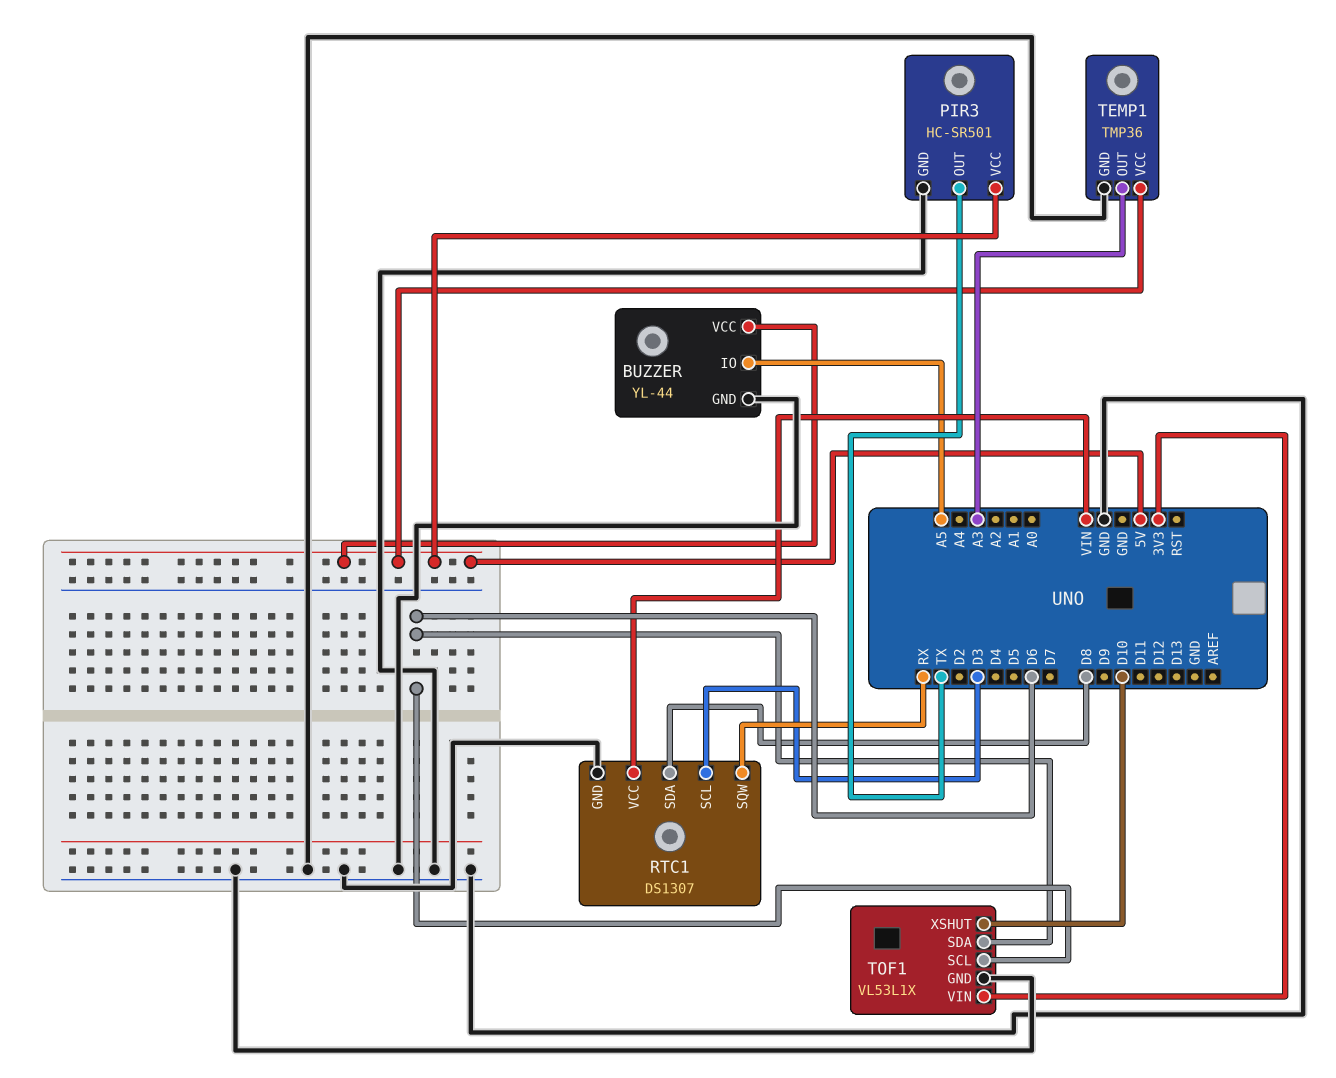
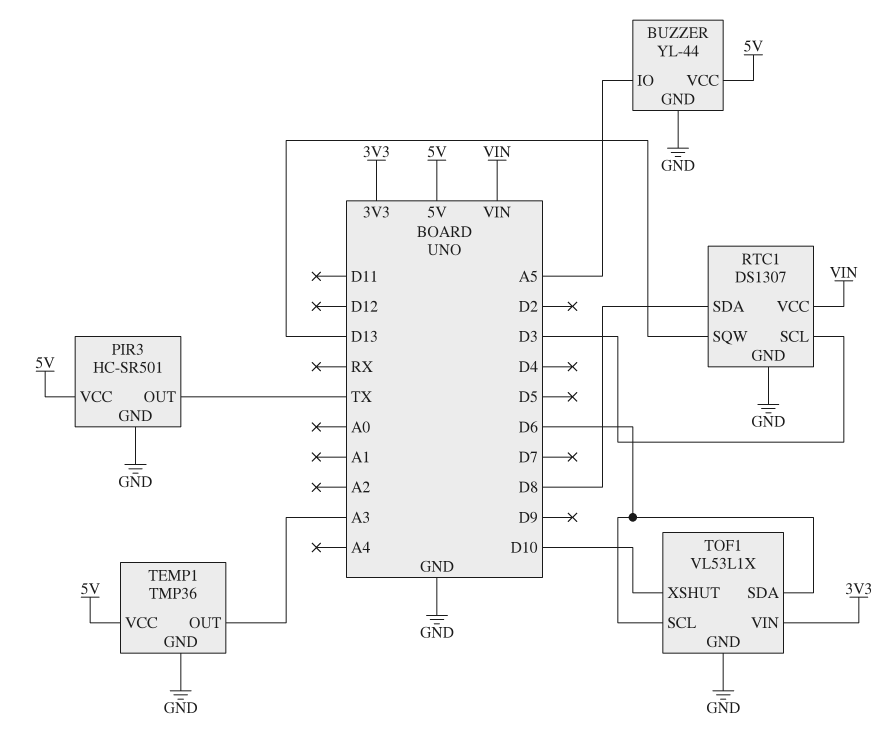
RTC1 pin SQW: RX -> D13

